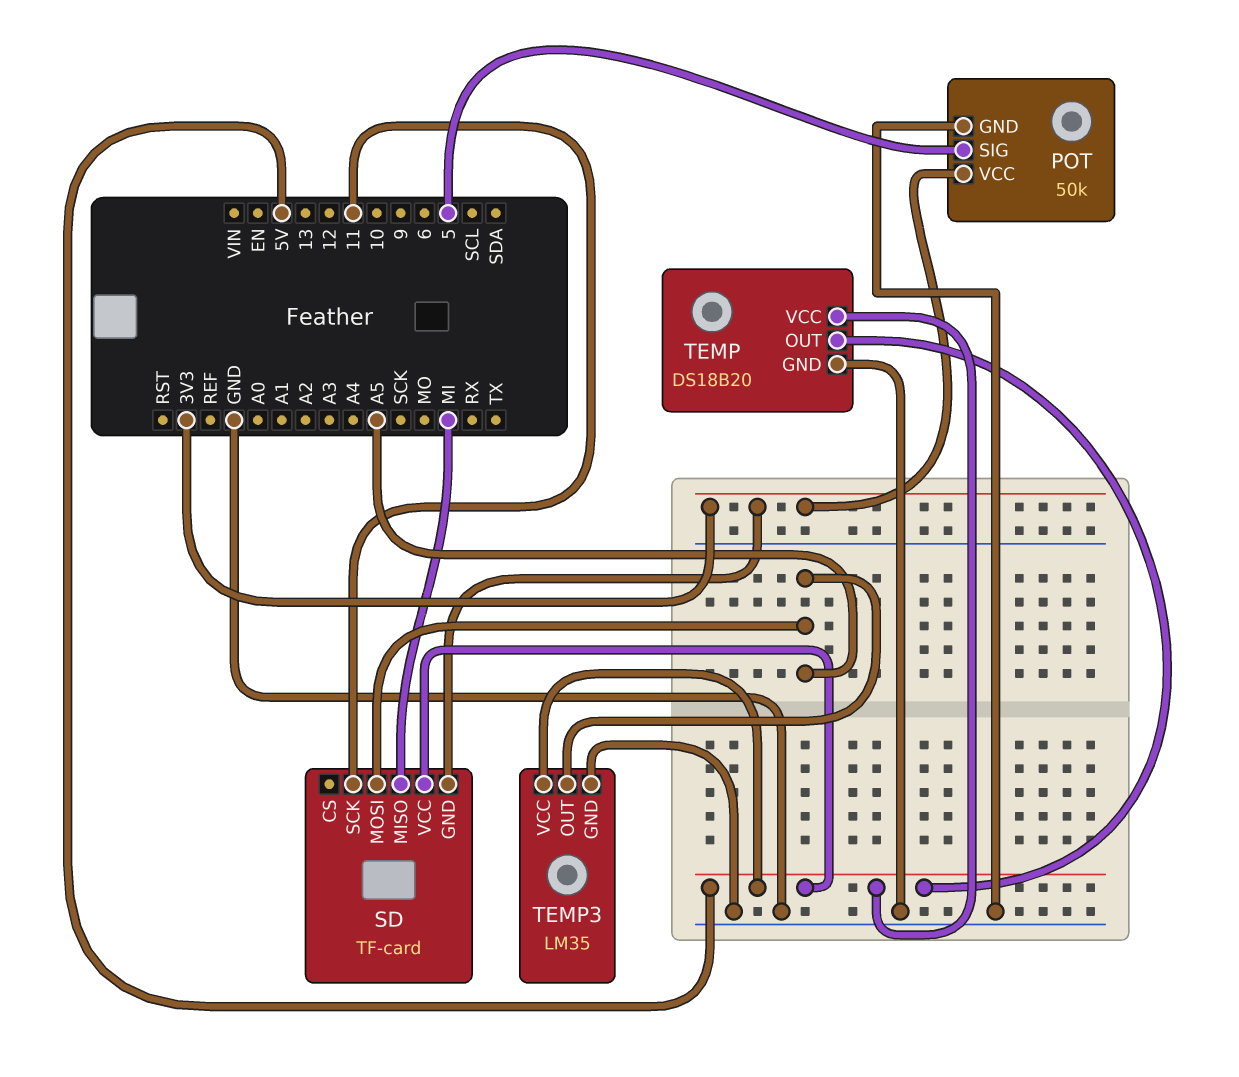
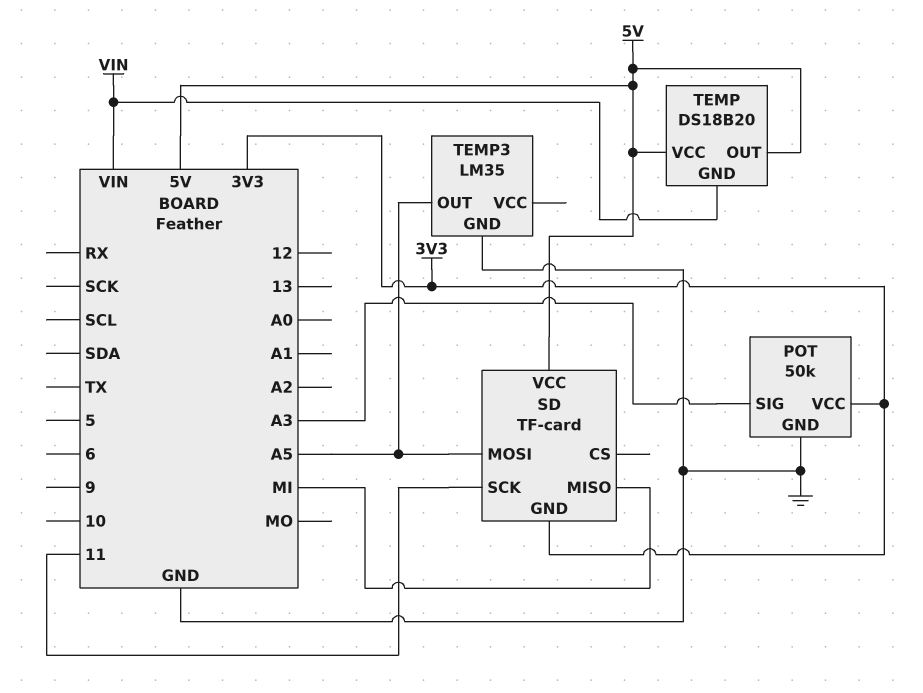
POT pin SIG: 5 -> A3
TEMP pin GND: GND -> VIN
TEMP3 pin VCC: 5V -> none

